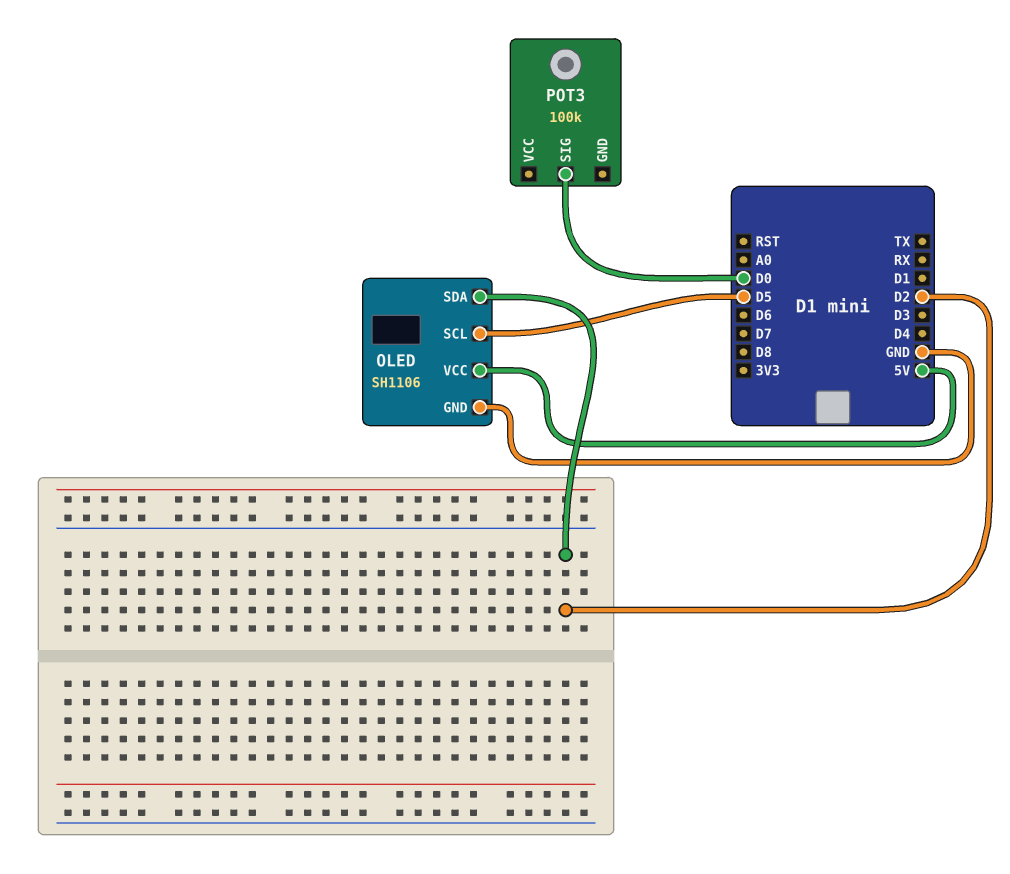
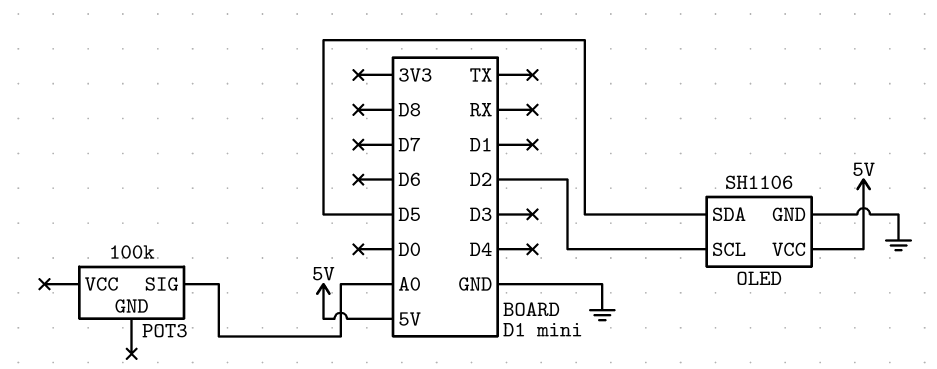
OLED pin SCL: D5 -> D2
OLED pin SDA: D2 -> D5
POT3 pin SIG: D0 -> A0

